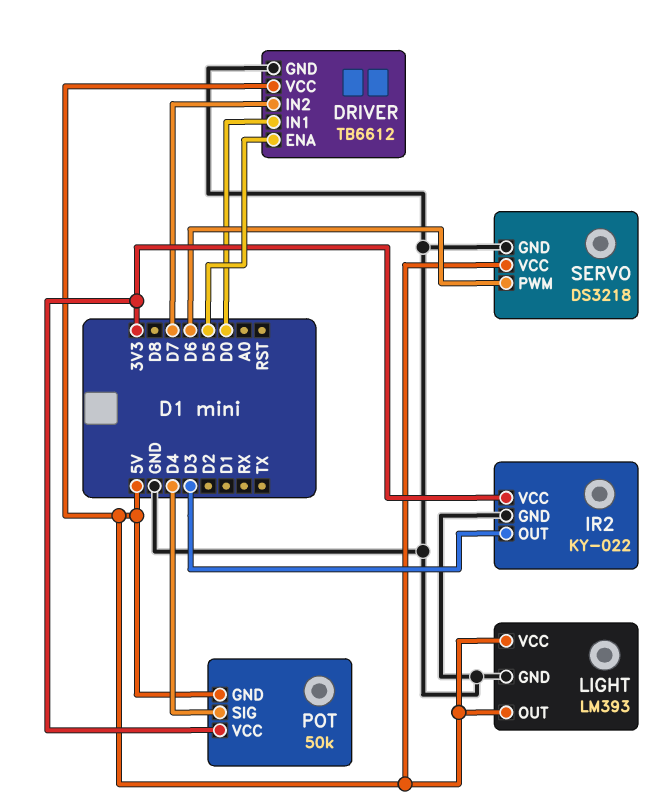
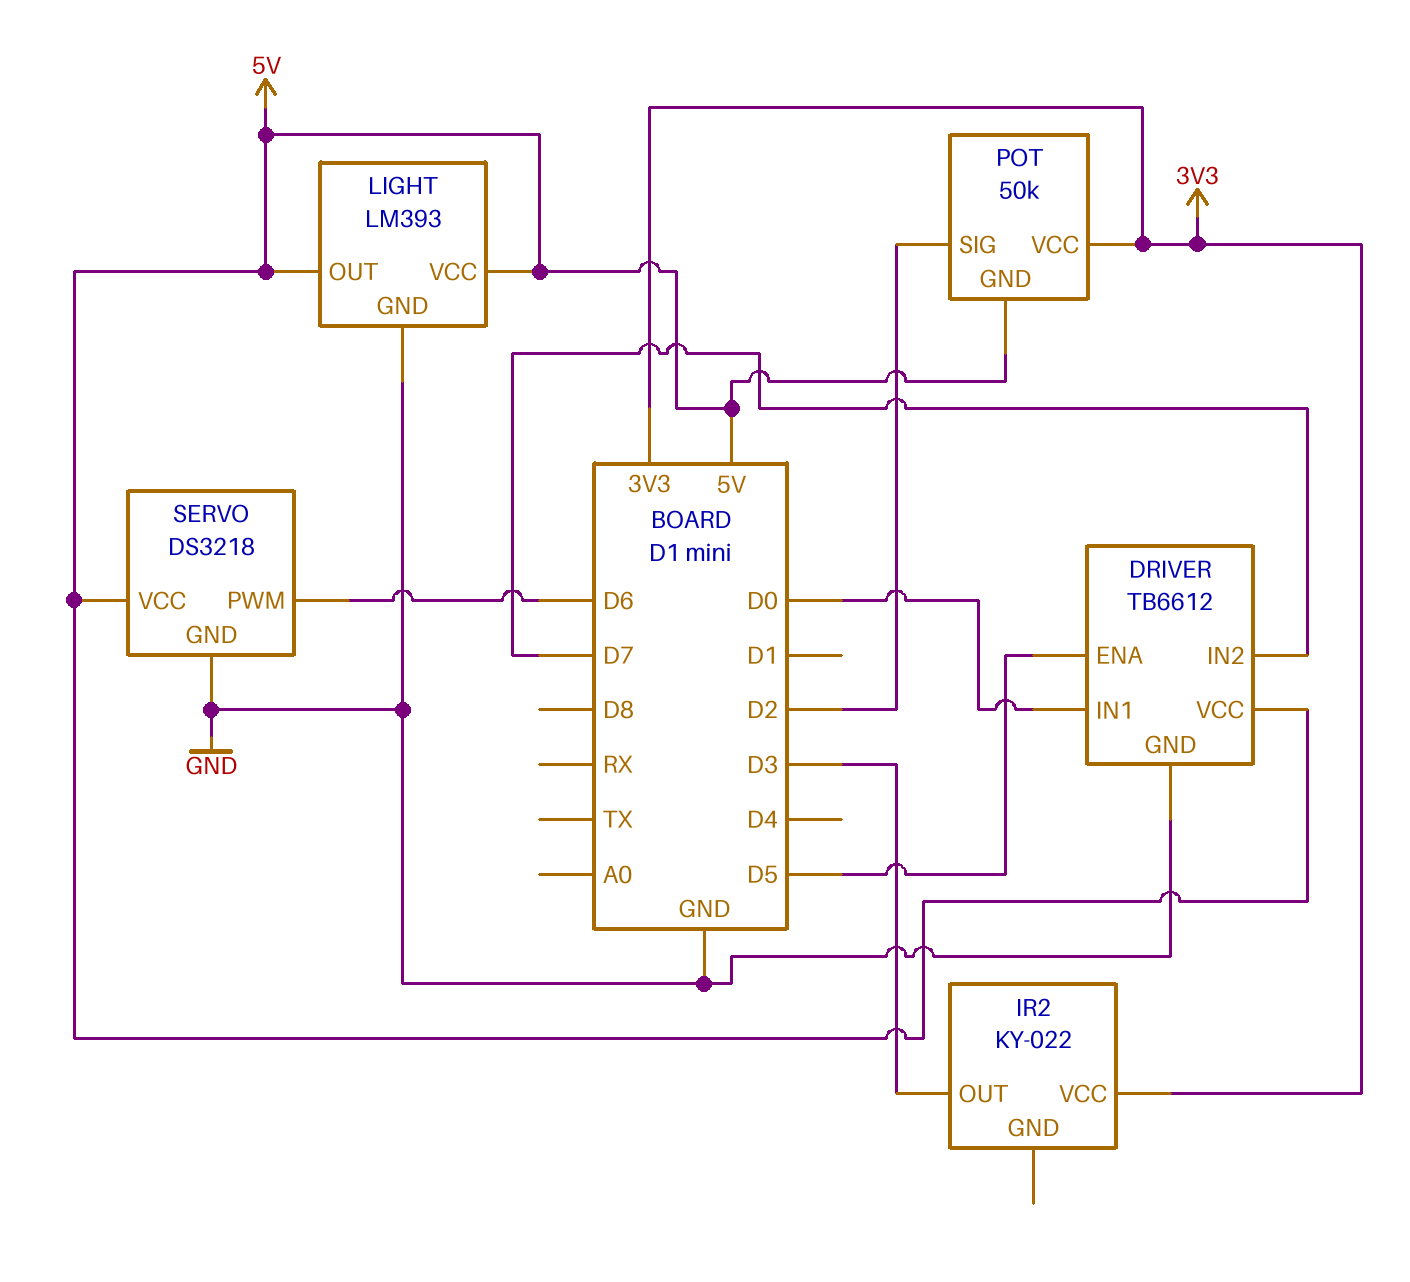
IR2 pin GND: GND -> none
POT pin SIG: D4 -> D2

